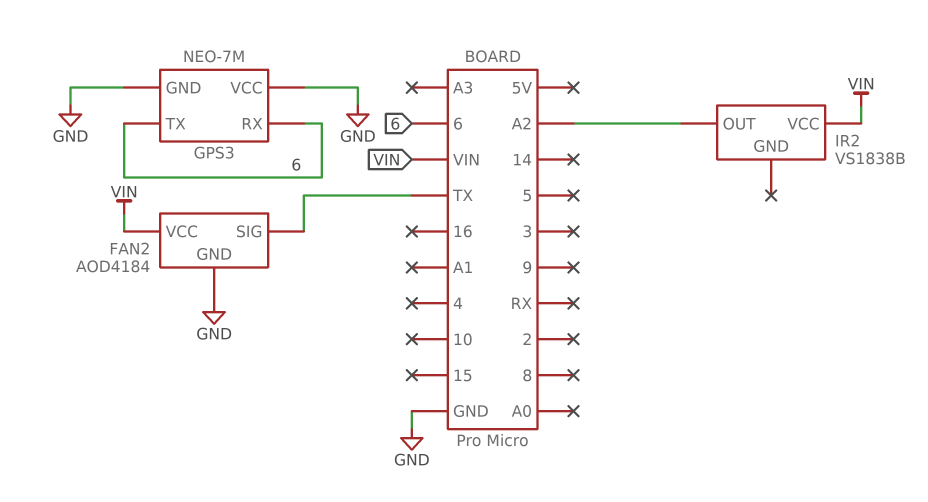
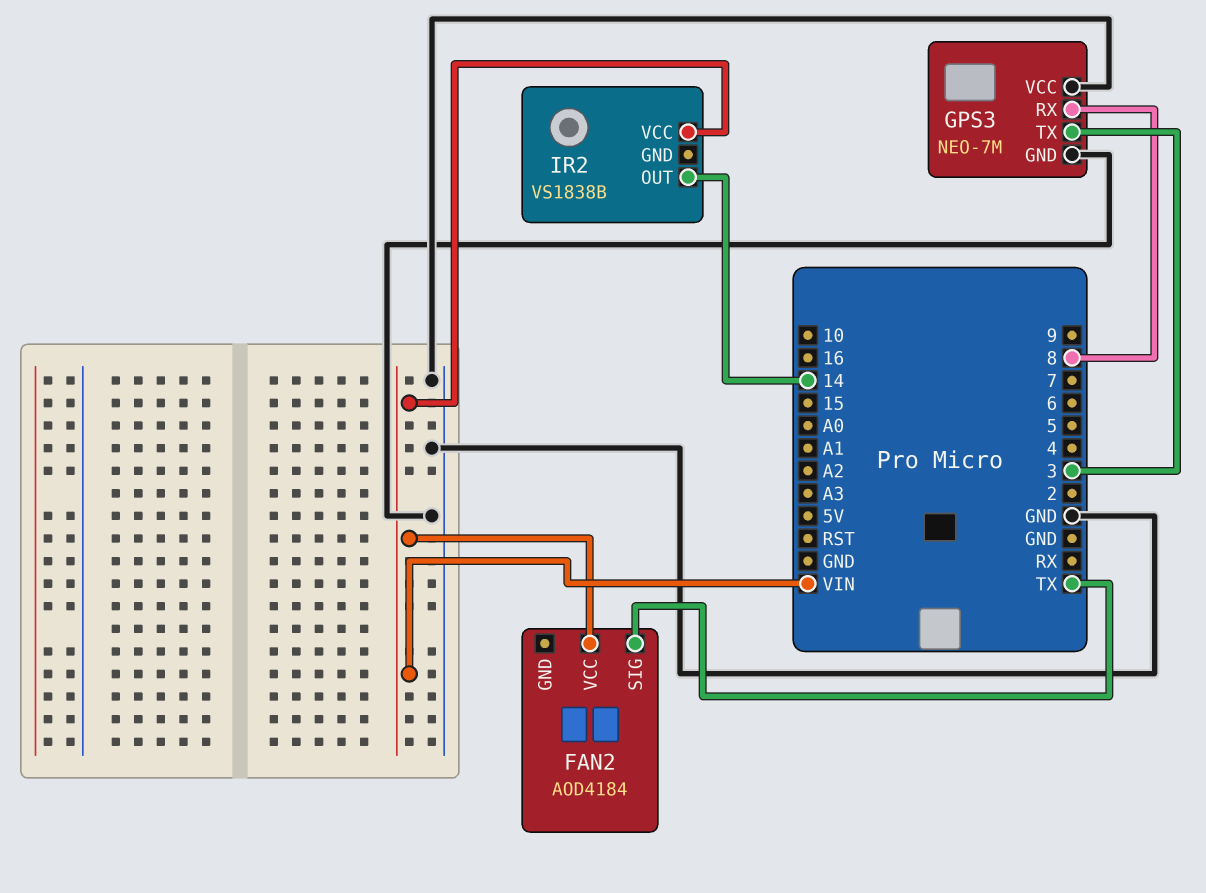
FAN2 pin GND: GND -> none
GPS3 pin RX: 6 -> 8
GPS3 pin TX: 6 -> 3
IR2 pin OUT: A2 -> 14

